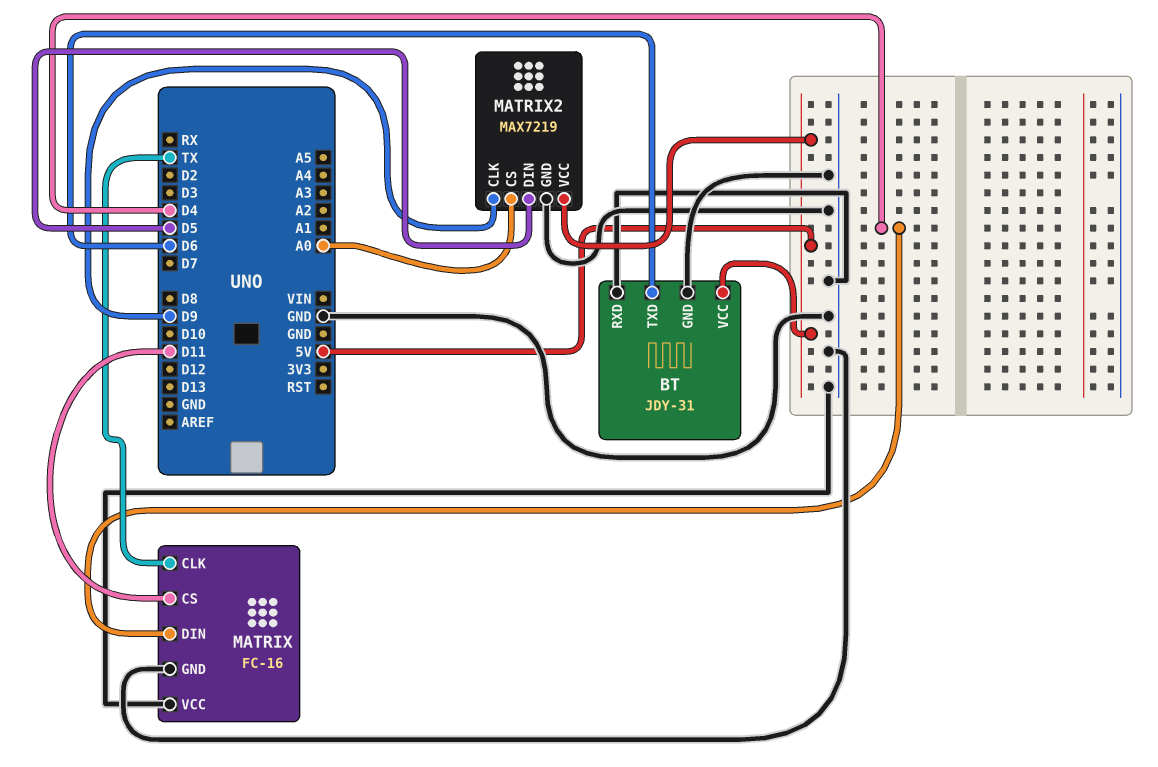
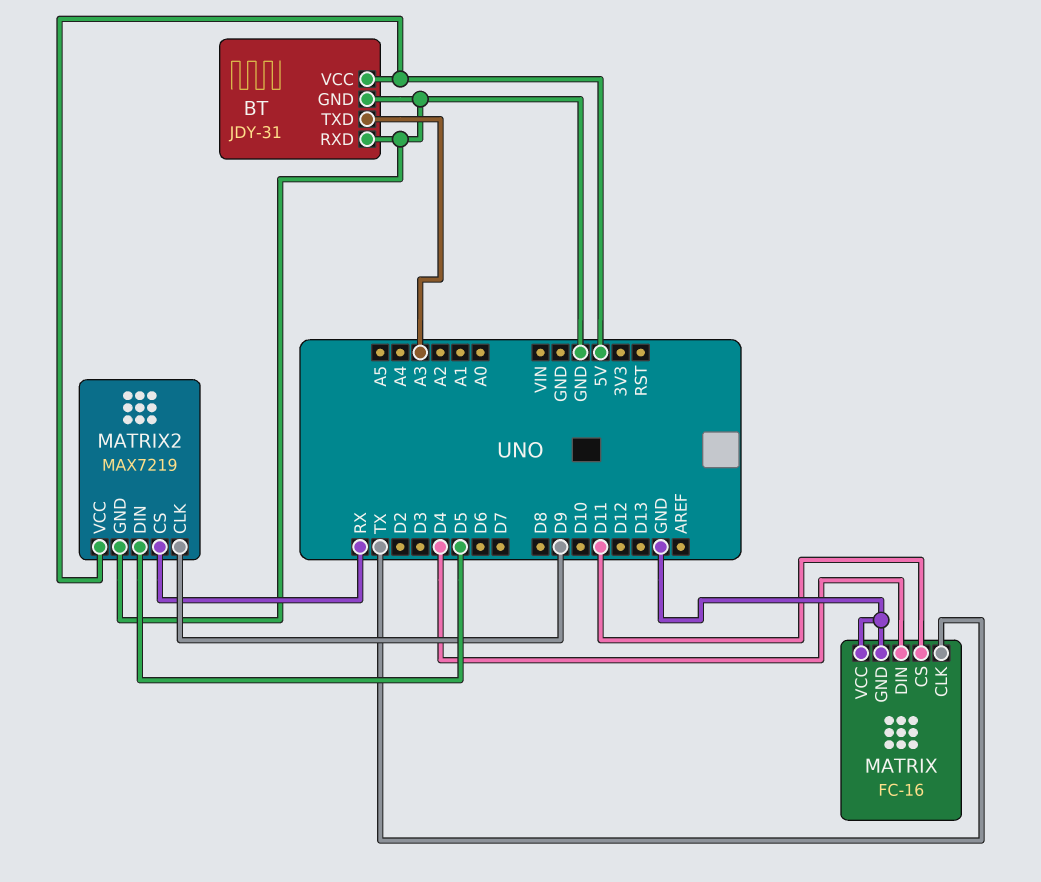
BT pin TXD: D6 -> A3
MATRIX2 pin CS: A0 -> RX

